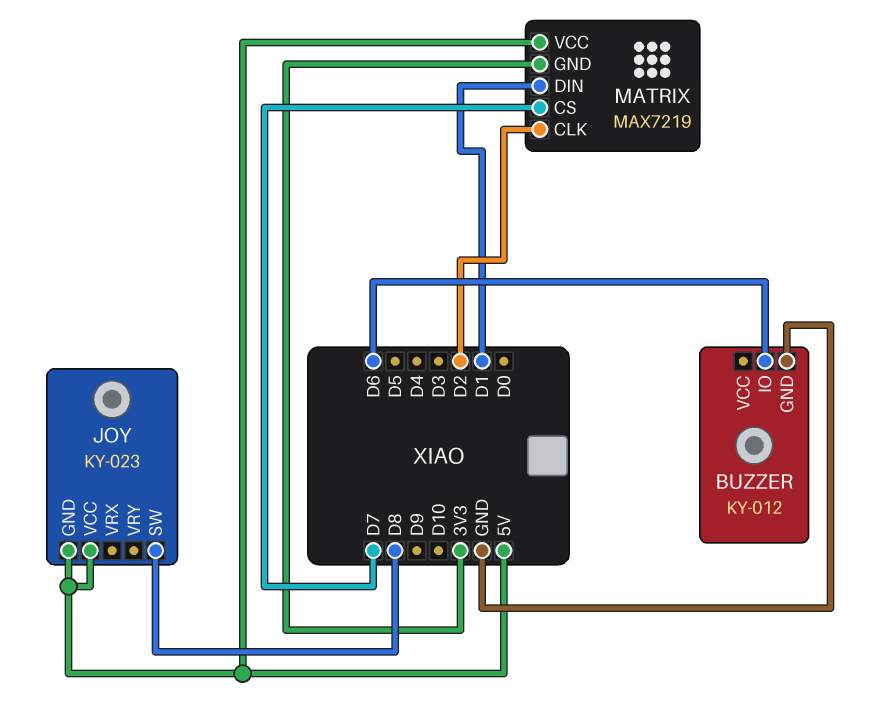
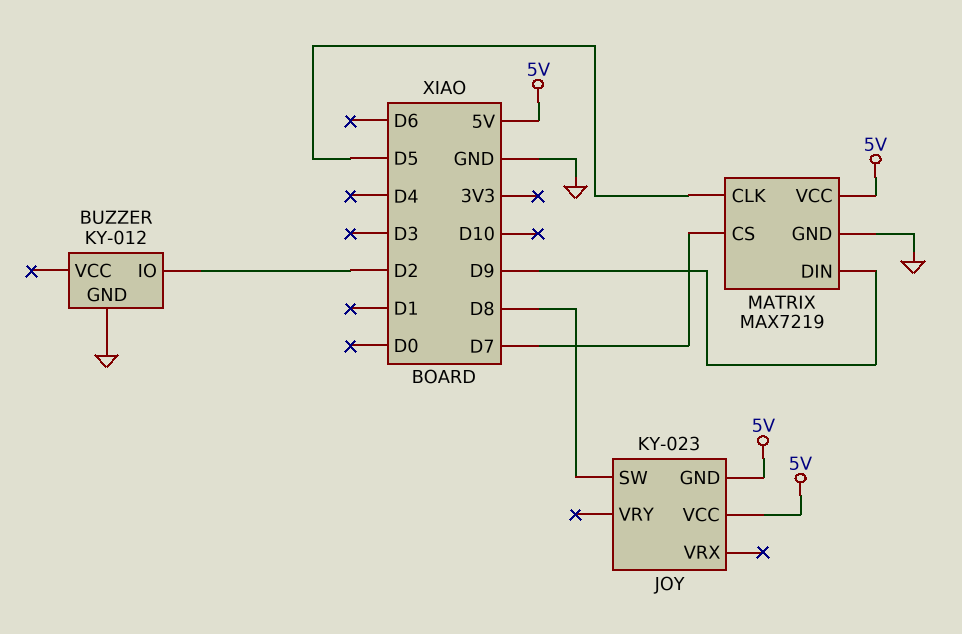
BUZZER pin IO: D6 -> D2
MATRIX pin CLK: D2 -> D5
MATRIX pin DIN: D1 -> D9
MATRIX pin GND: 3V3 -> GND

